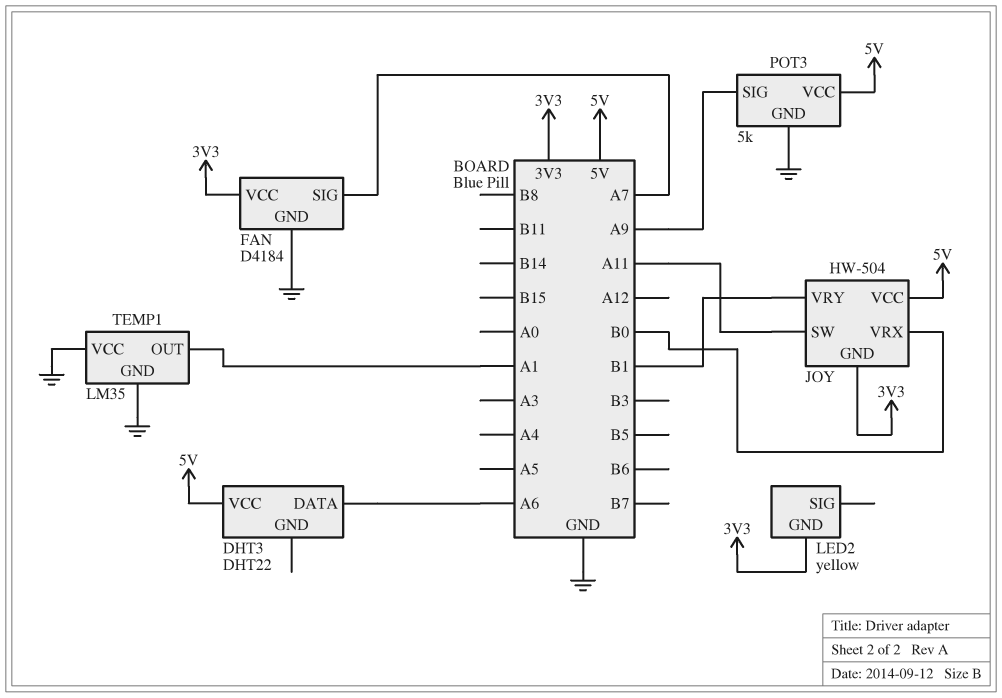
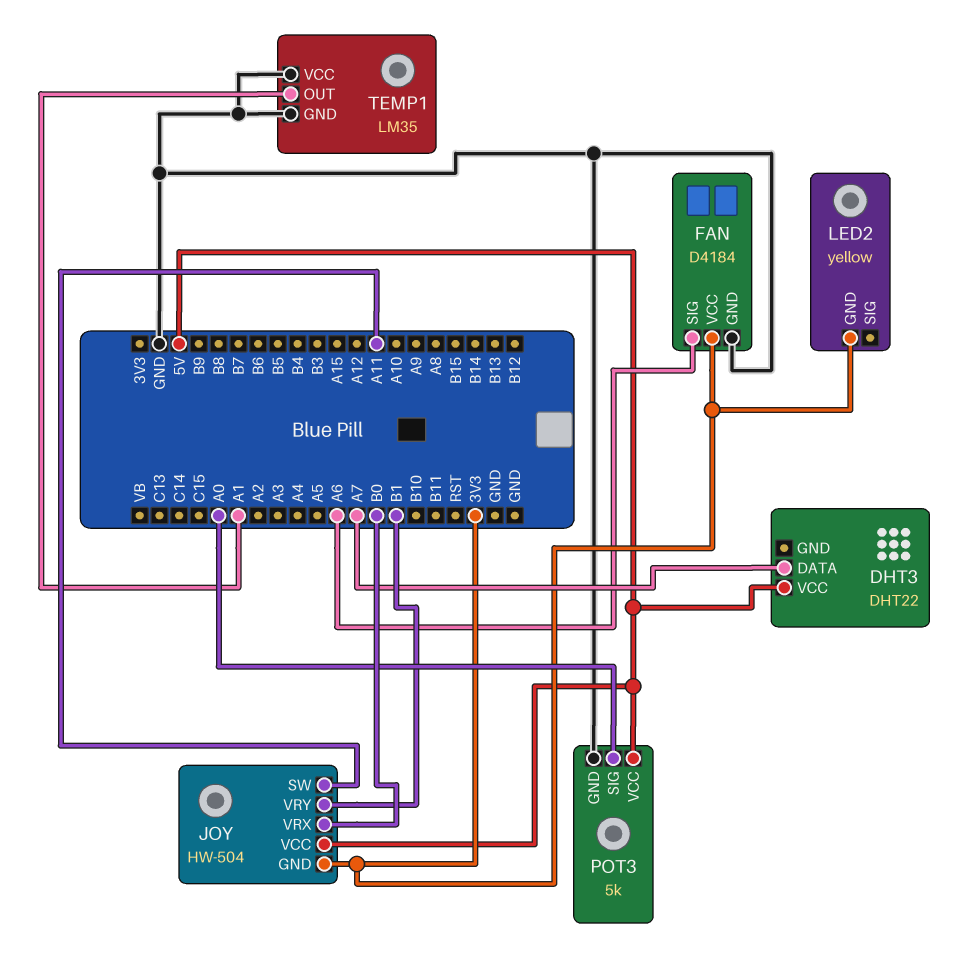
DHT3 pin DATA: A6 -> A7
FAN pin SIG: A7 -> A6
POT3 pin SIG: A9 -> A0

